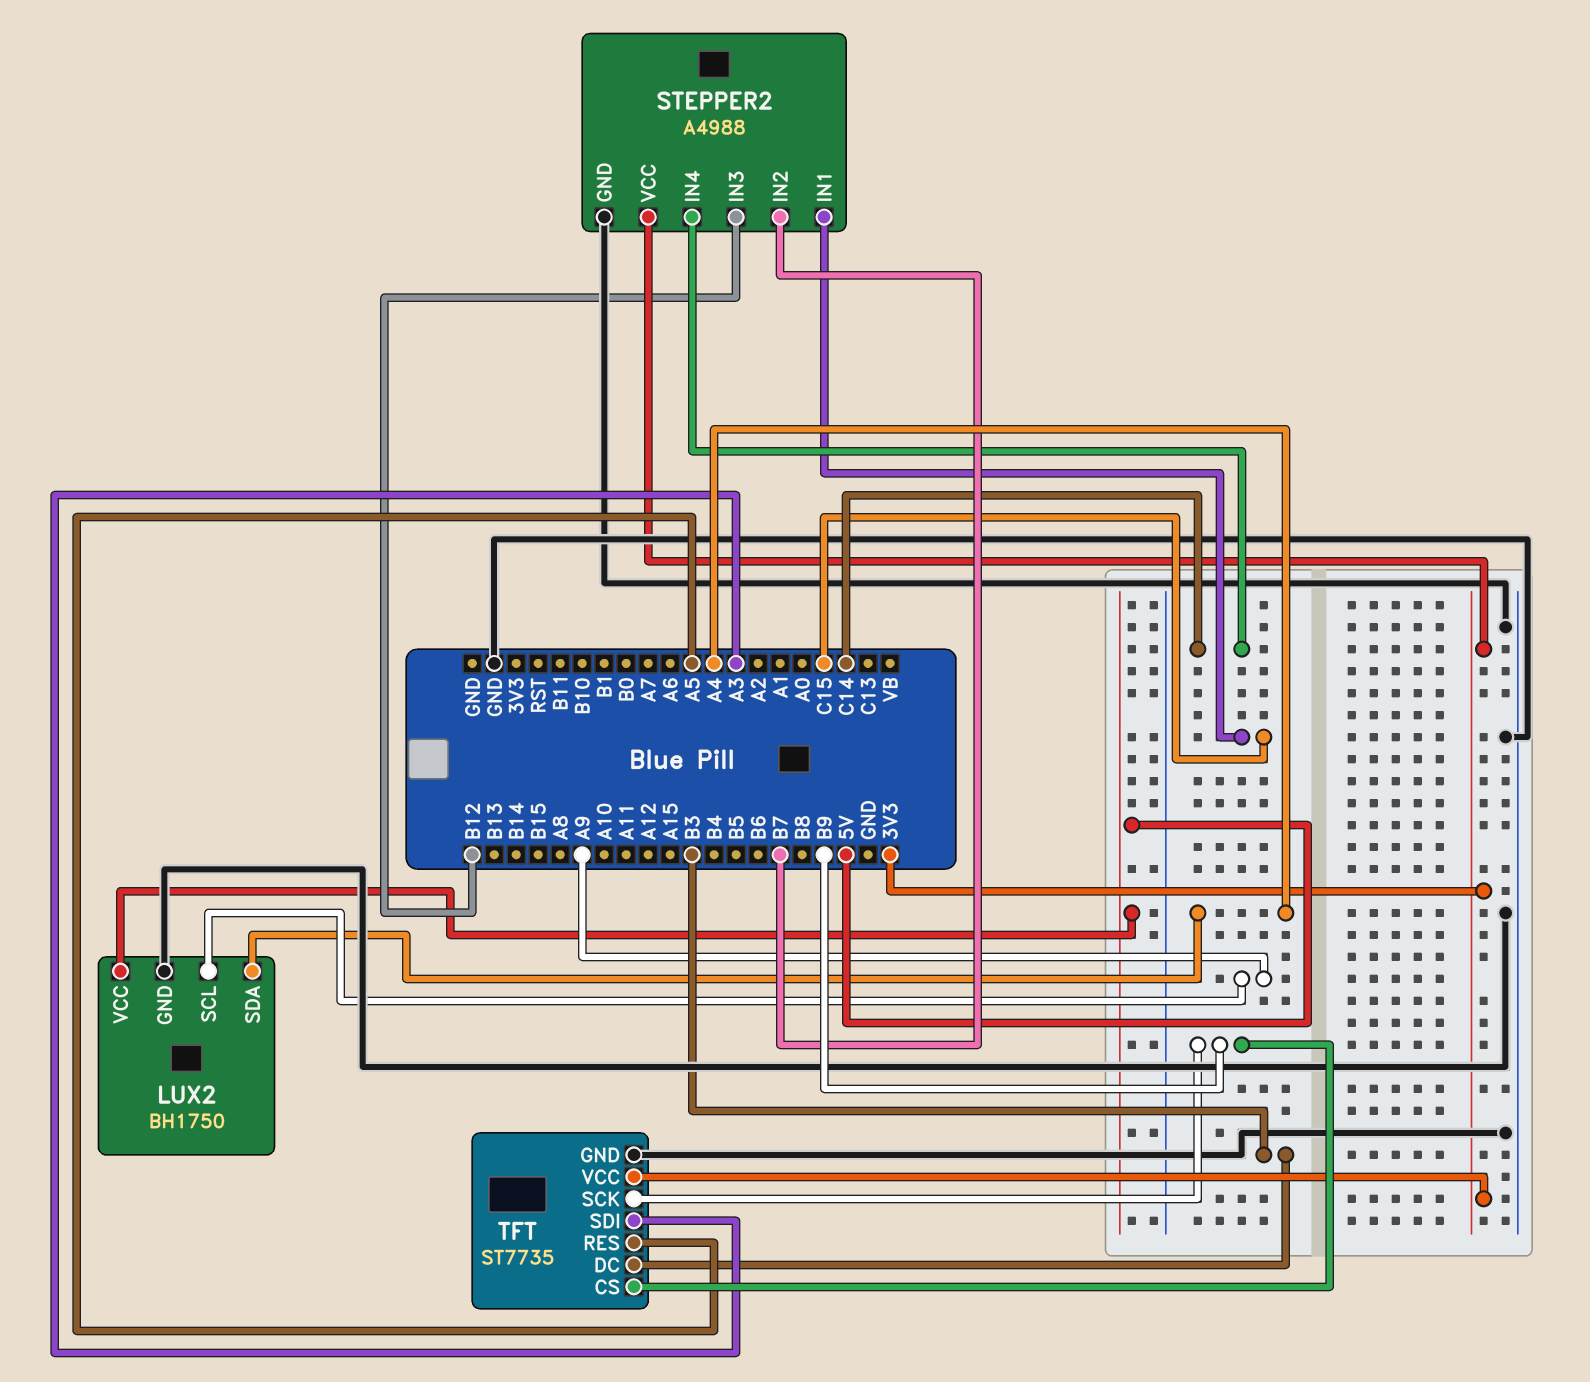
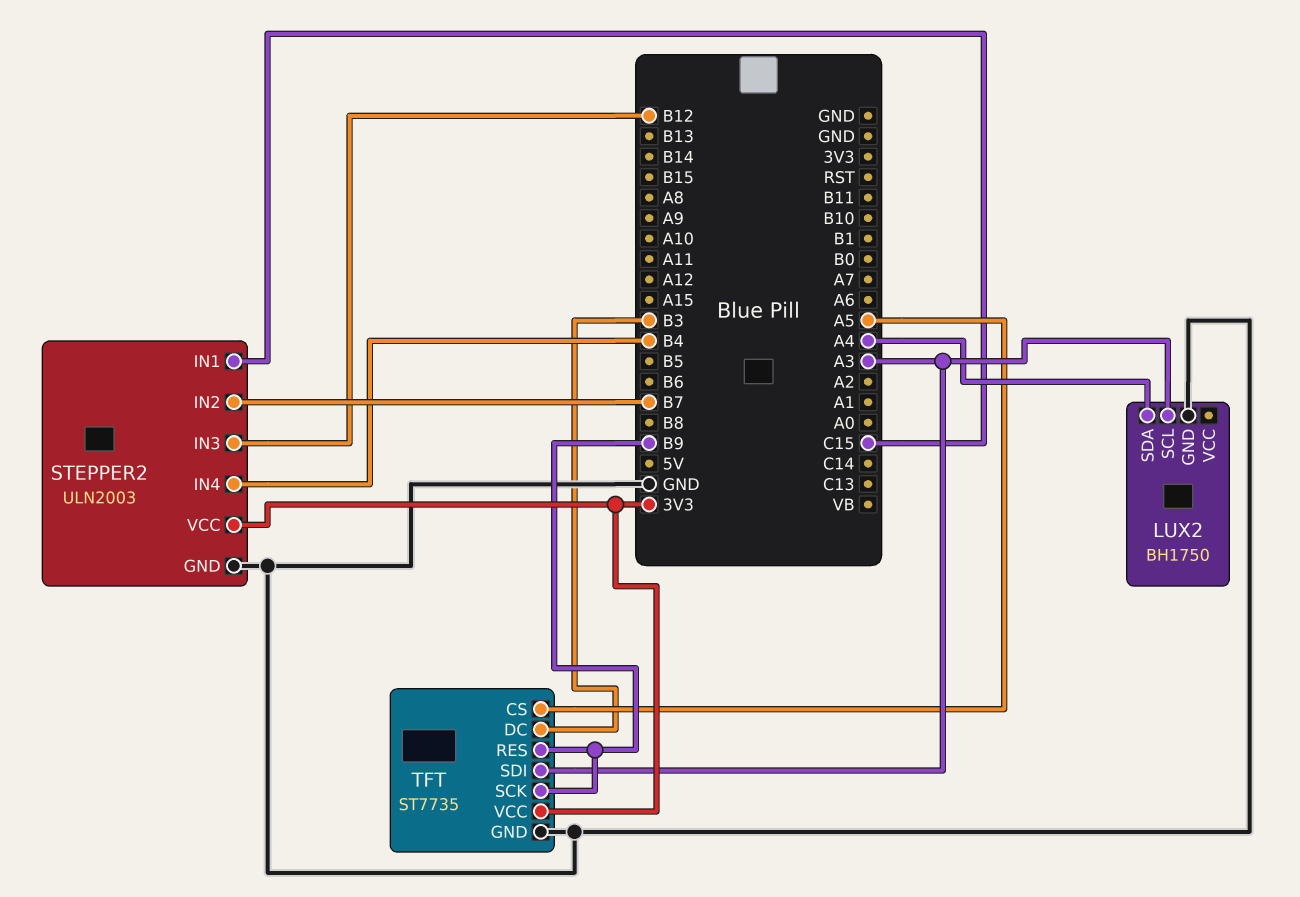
LUX2 pin SCL: A9 -> A3
LUX2 pin VCC: 5V -> none
STEPPER2: A4988 -> ULN2003
STEPPER2 pin IN4: C14 -> B4
TFT pin CS: B9 -> A5
TFT pin RES: A5 -> B9

